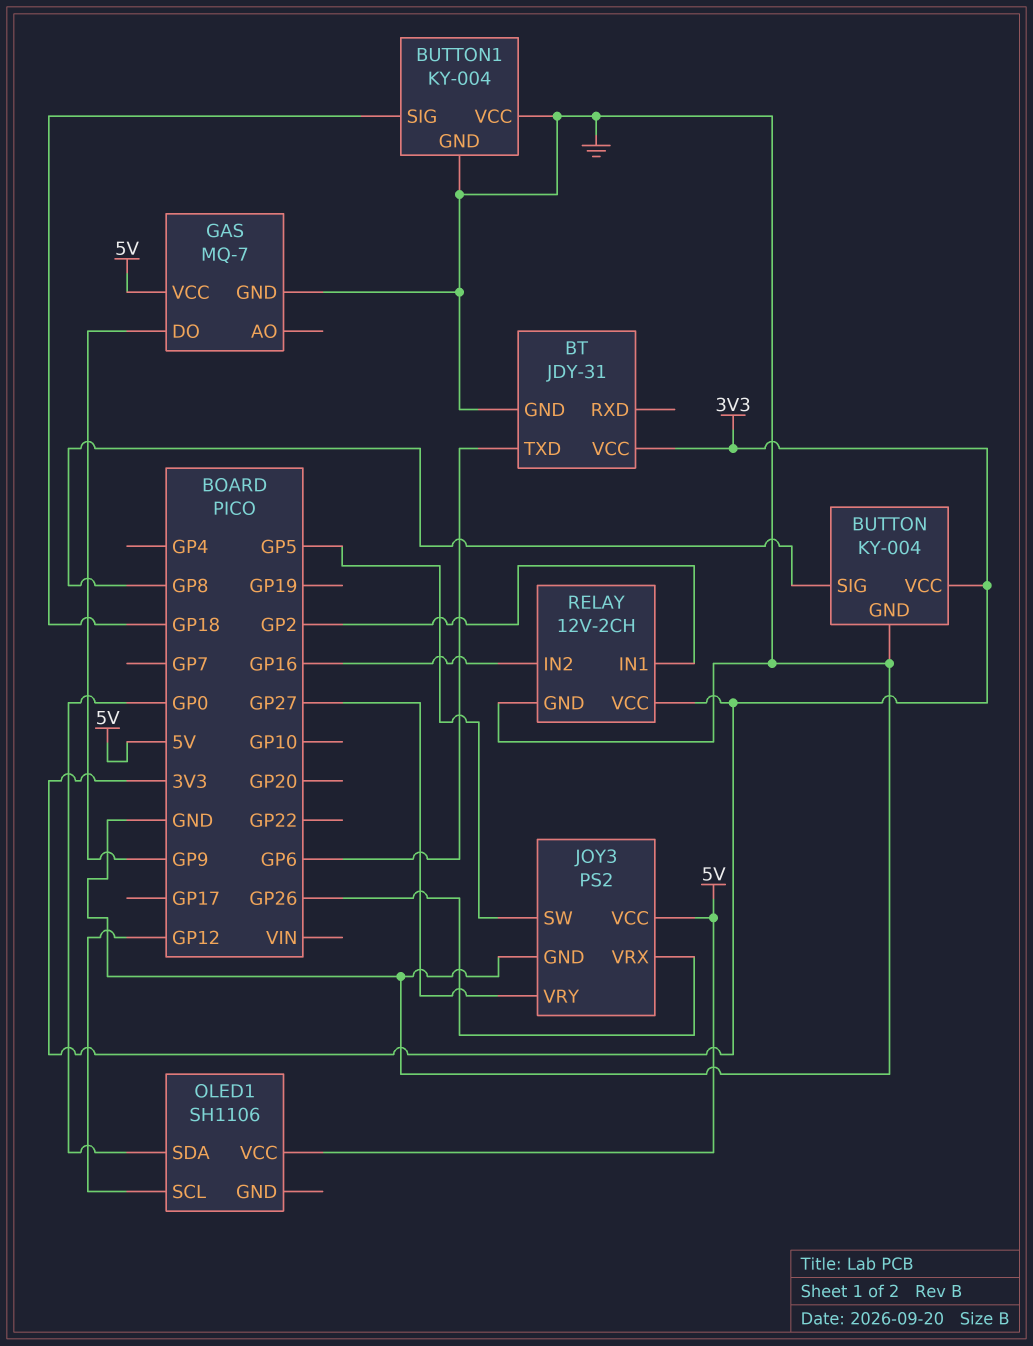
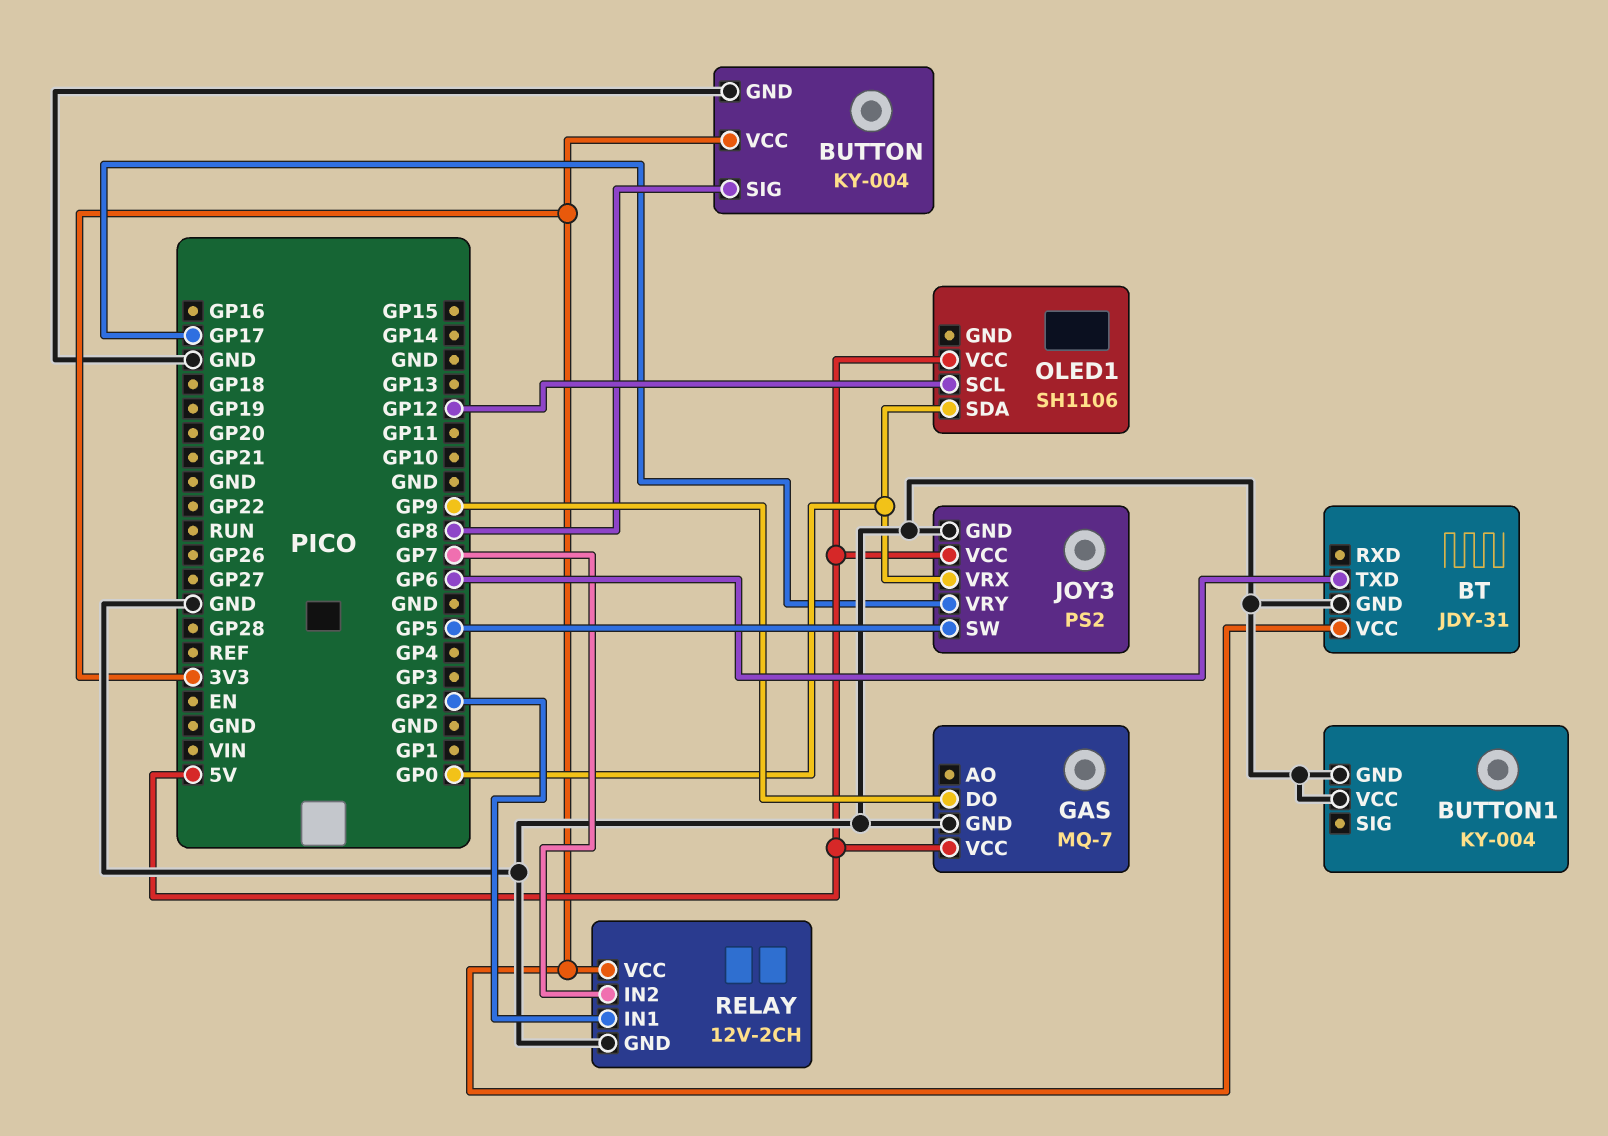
BUTTON1 pin SIG: GP18 -> none
JOY3 pin VRX: GP26 -> GP0
JOY3 pin VRY: GP27 -> GP17
RELAY pin IN2: GP16 -> GP7

